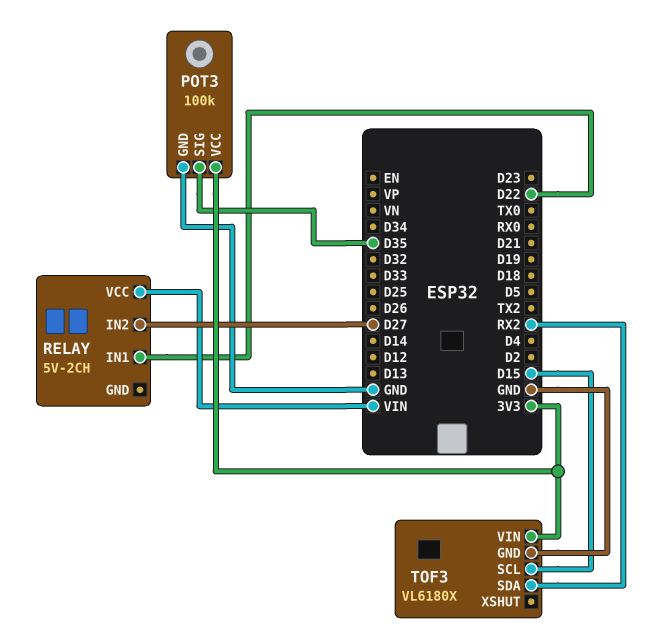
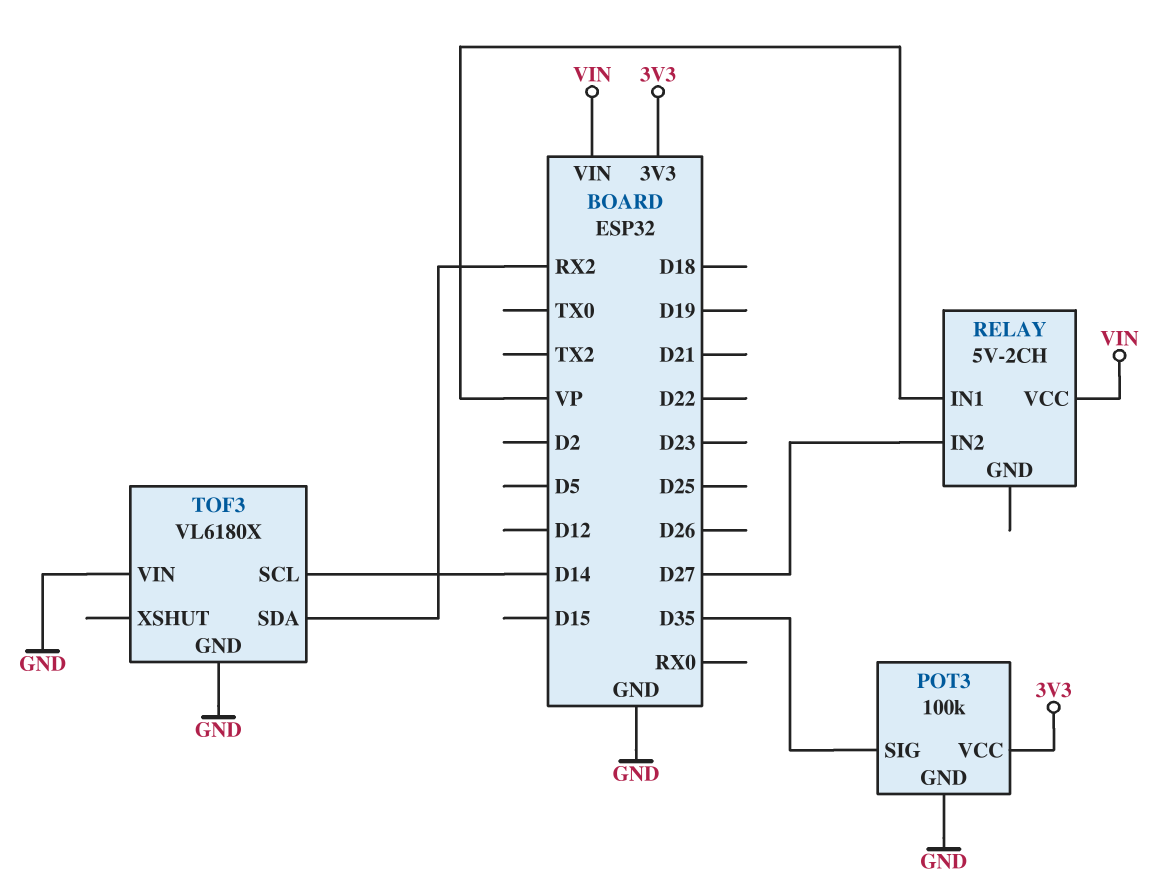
RELAY pin IN1: D22 -> VP
TOF3 pin SCL: D15 -> D14
TOF3 pin VIN: 3V3 -> GND

